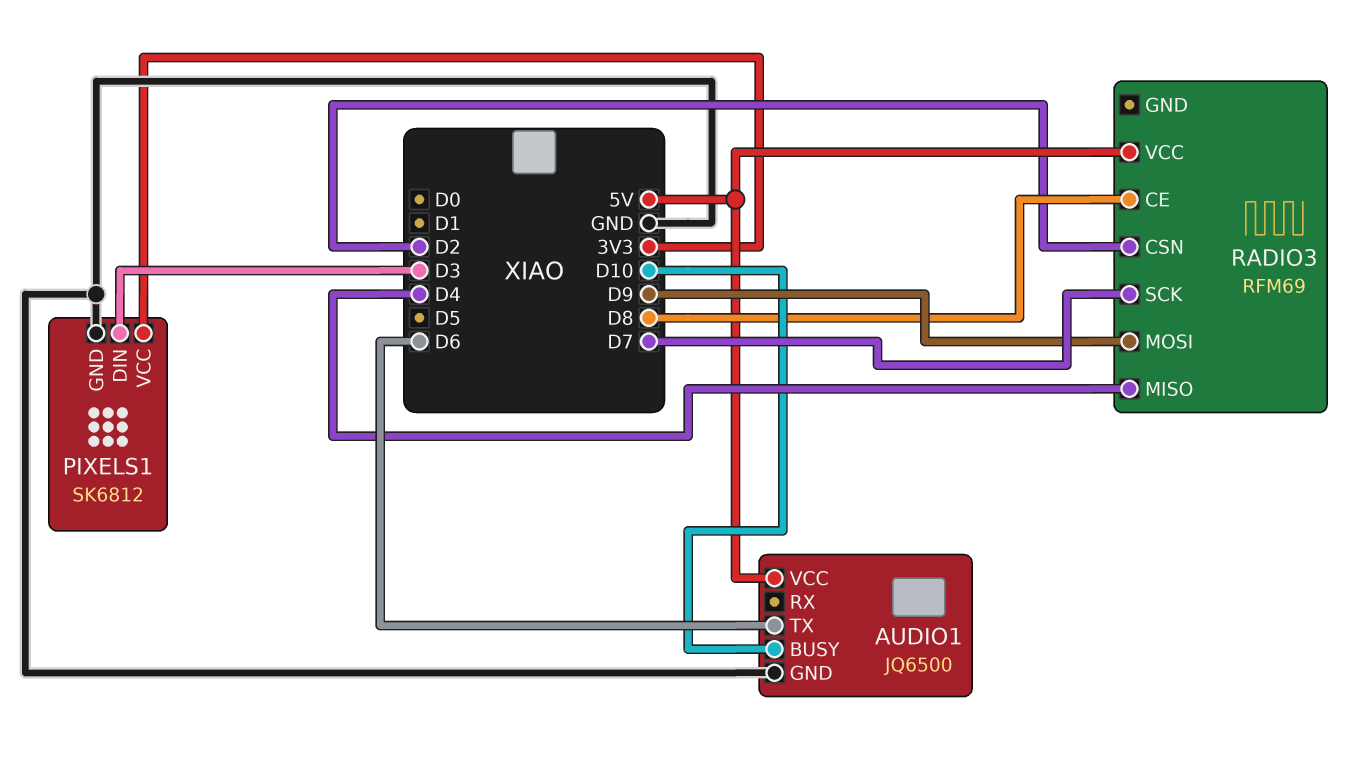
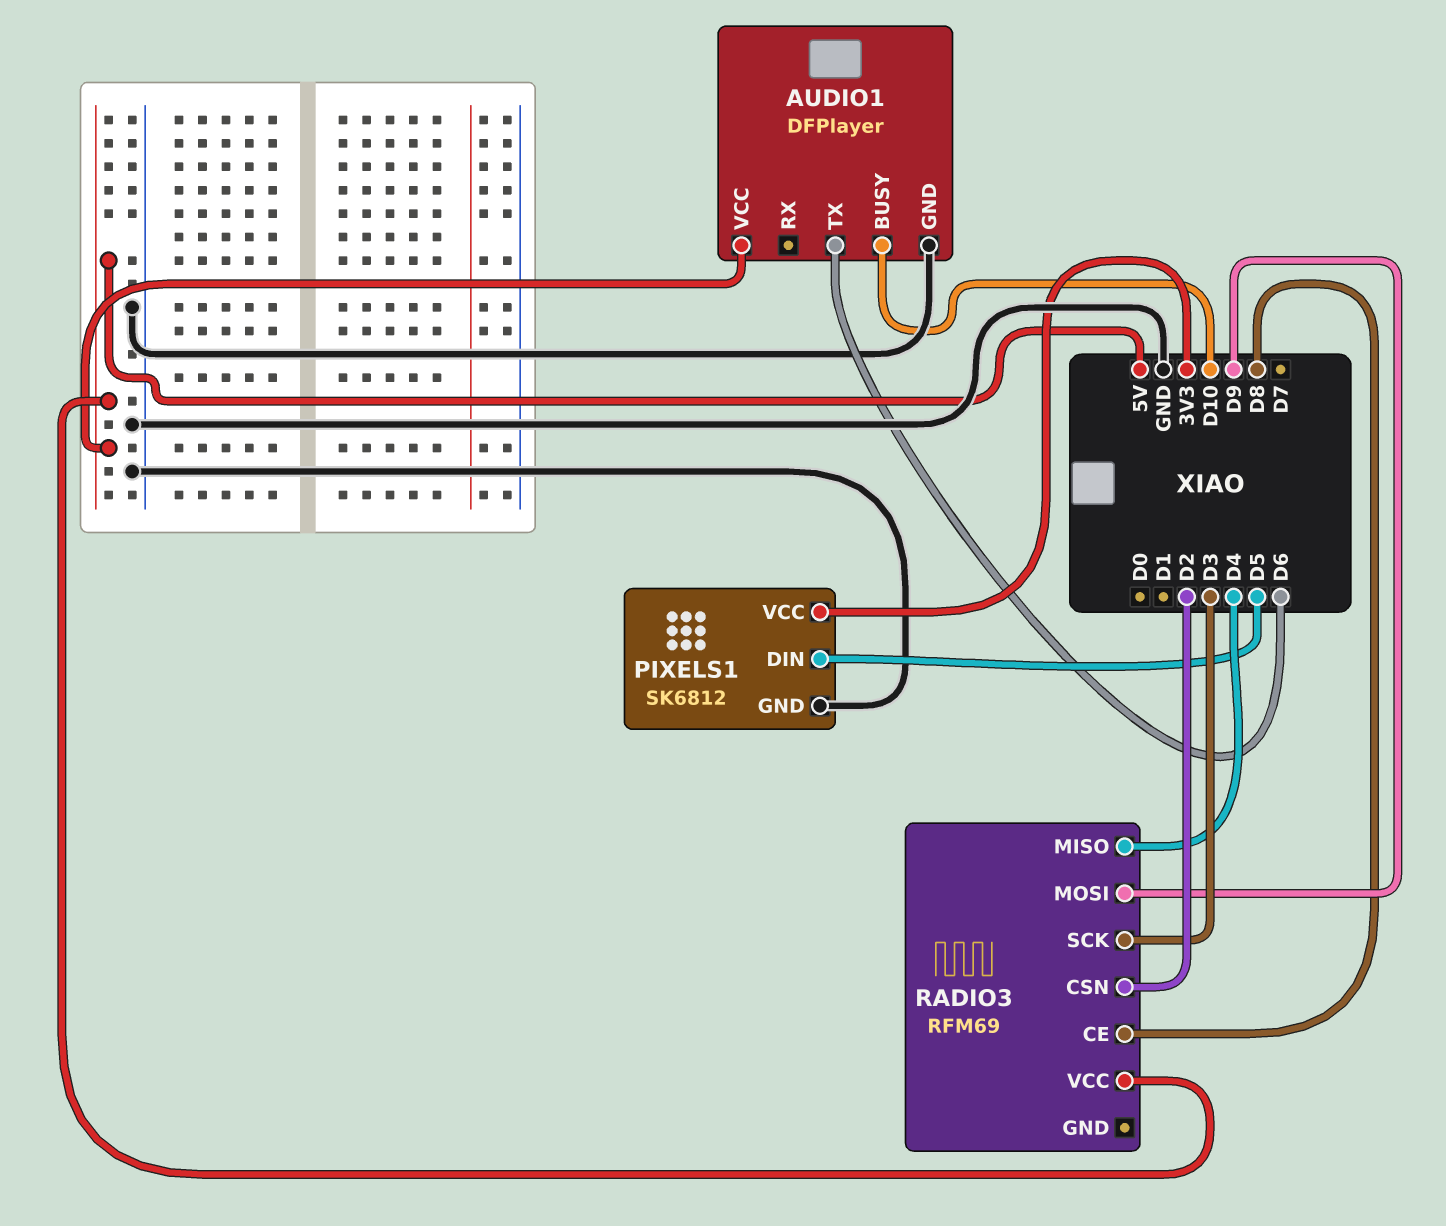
AUDIO1: JQ6500 -> DFPlayer
PIXELS1 pin DIN: D3 -> D5
RADIO3 pin SCK: D7 -> D3

